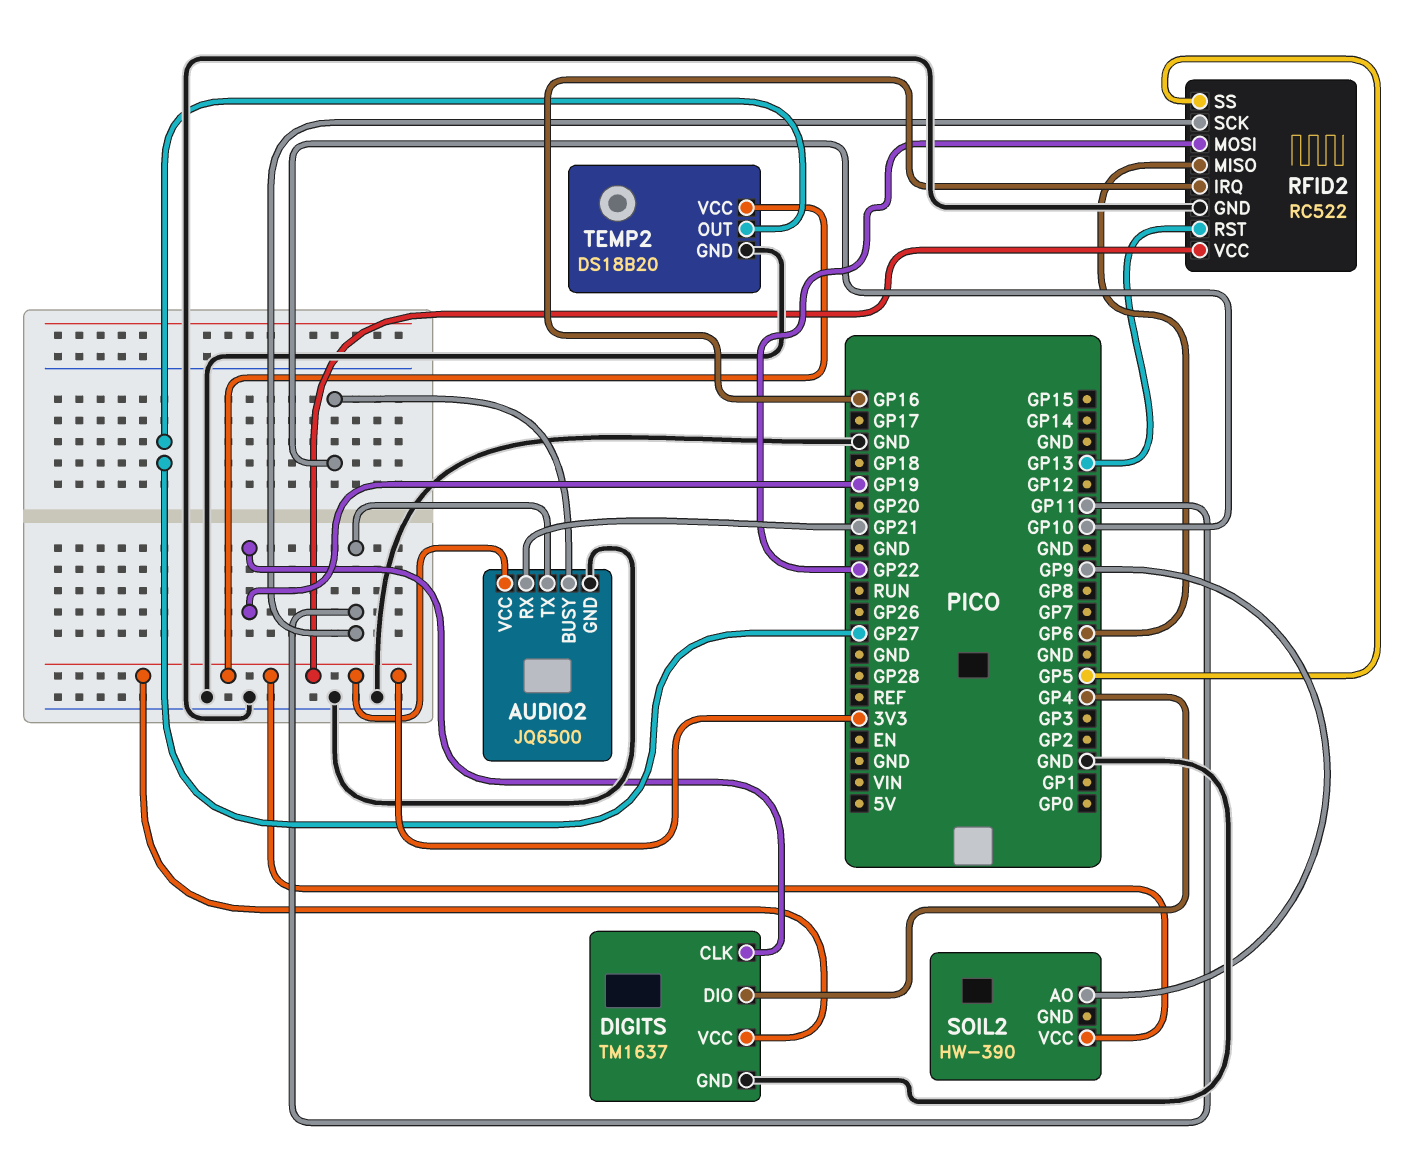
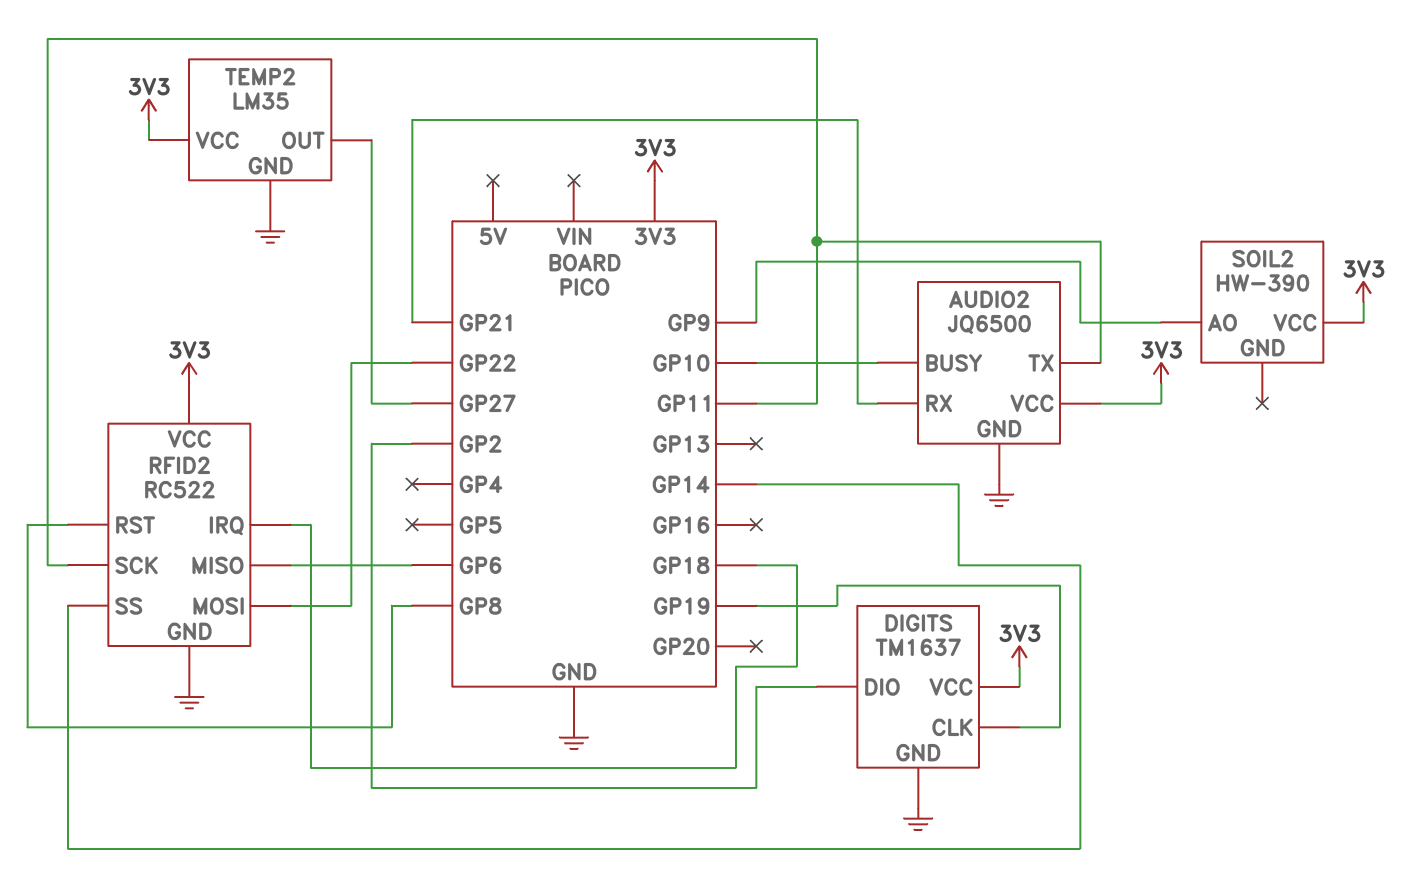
DIGITS pin DIO: GP4 -> GP2
RFID2 pin IRQ: GP16 -> GP18
RFID2 pin RST: GP13 -> GP8
RFID2 pin SS: GP5 -> GP14
TEMP2: DS18B20 -> LM35

